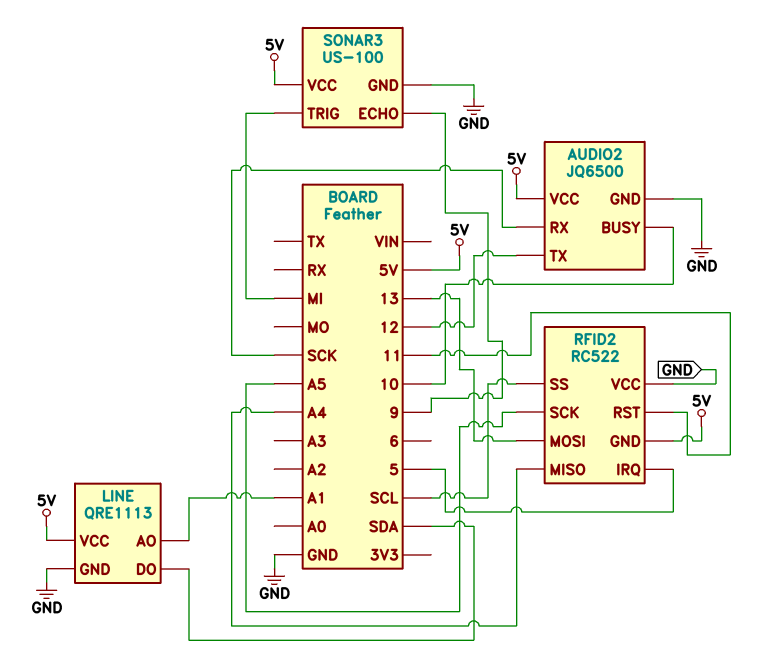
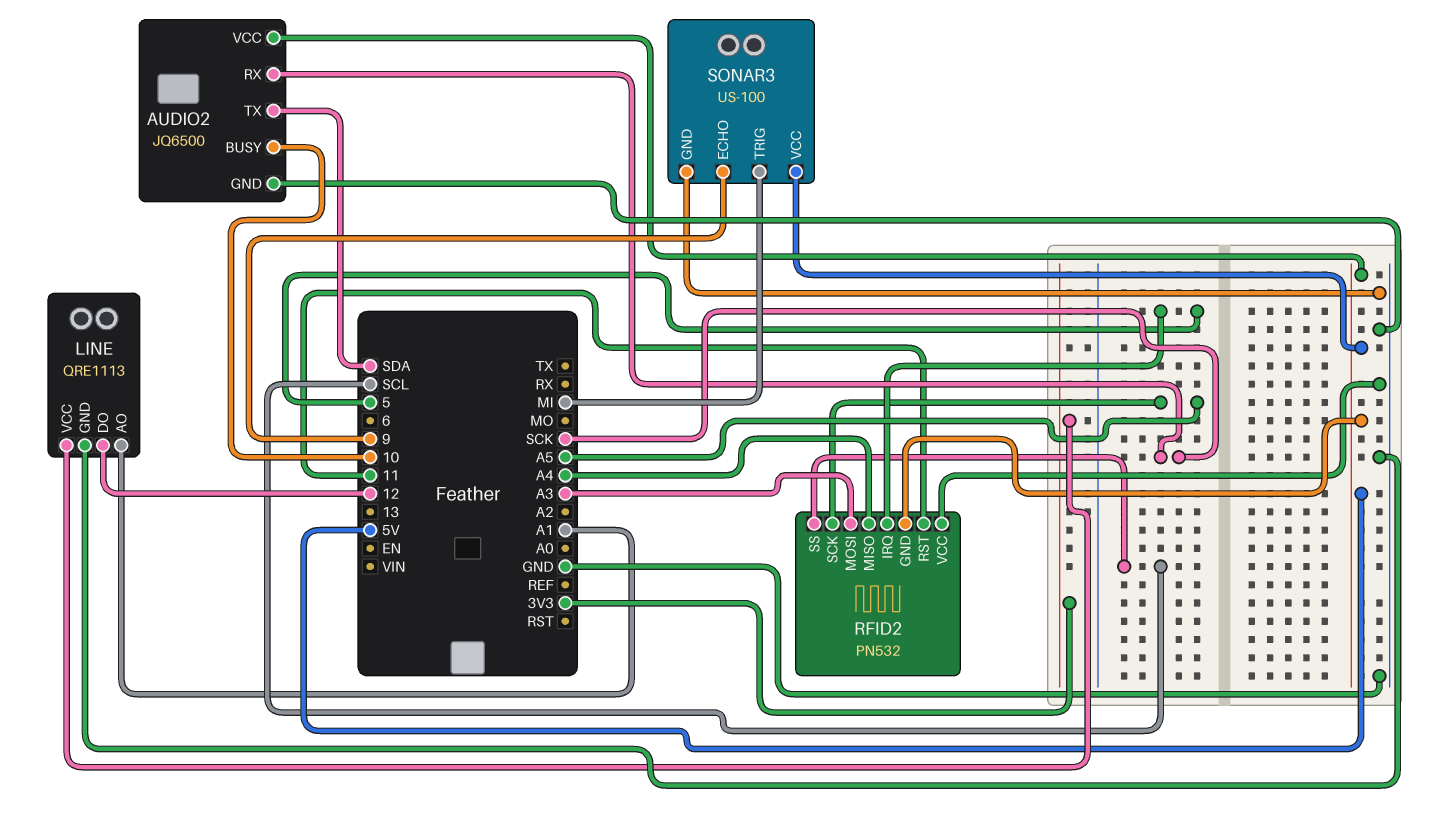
AUDIO2 pin TX: 12 -> SDA
LINE pin DO: SDA -> 12
LINE pin VCC: 5V -> 3V3
RFID2: RC522 -> PN532
RFID2 pin MOSI: 13 -> A3

